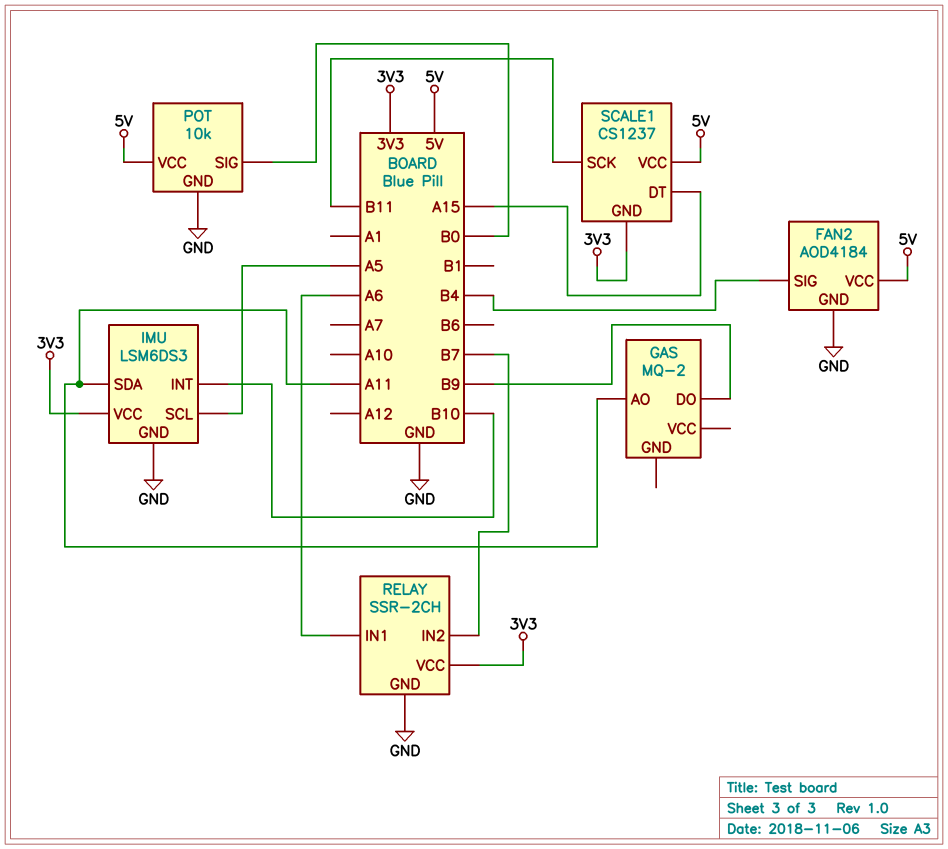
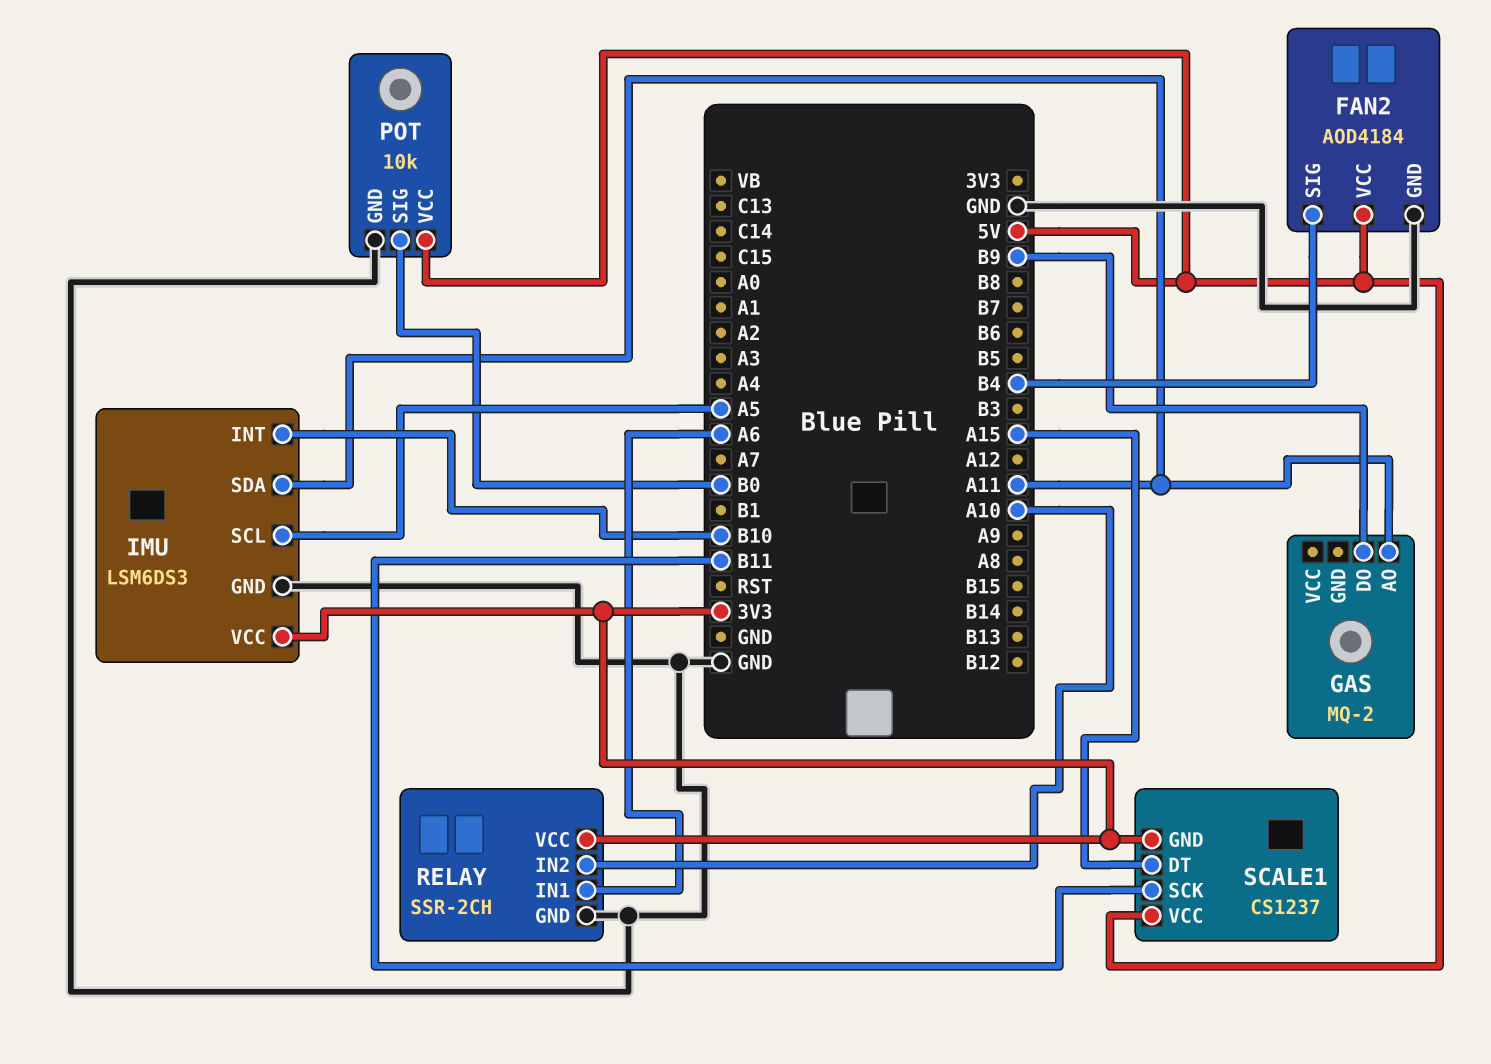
RELAY pin IN2: B7 -> A10

